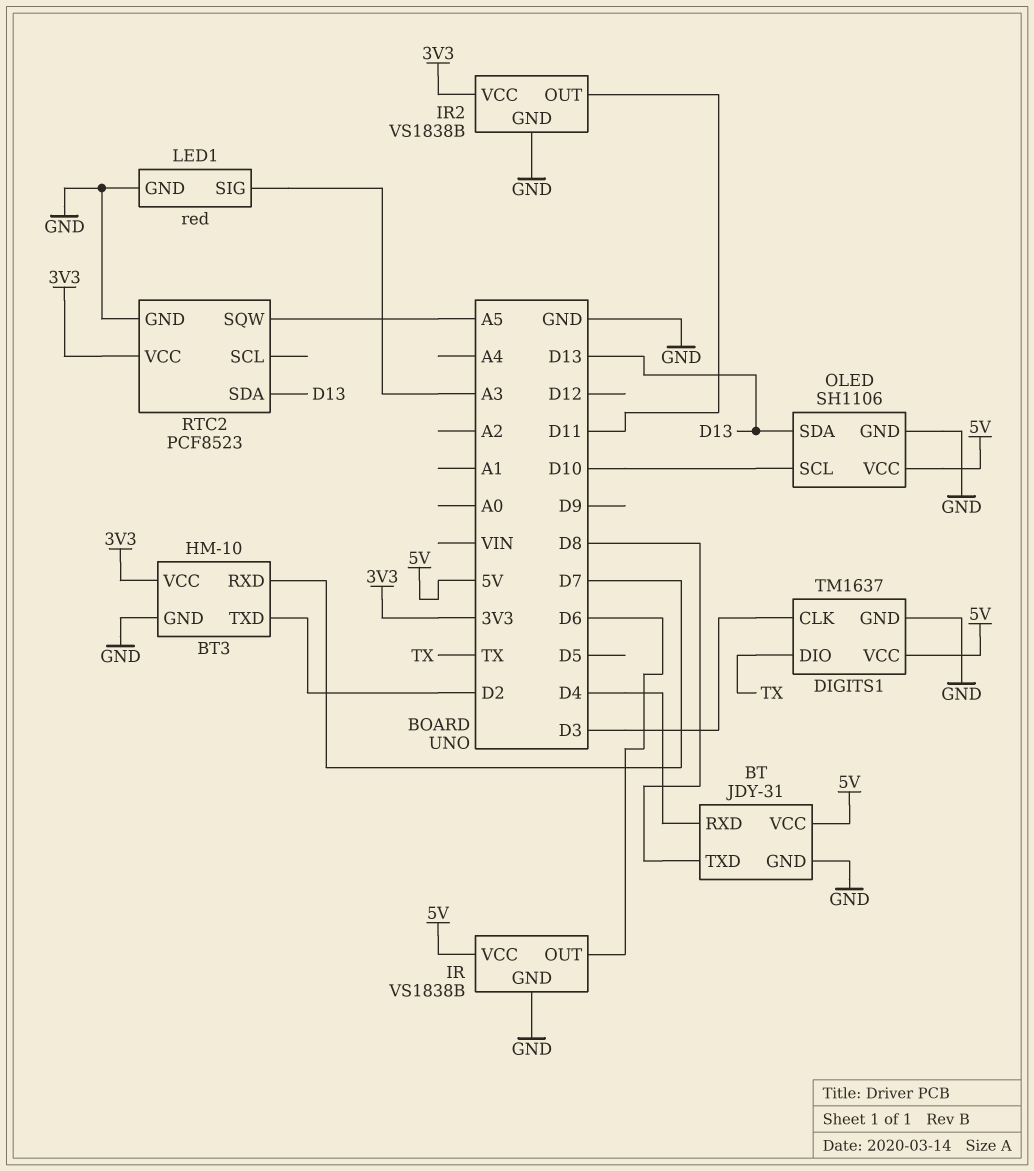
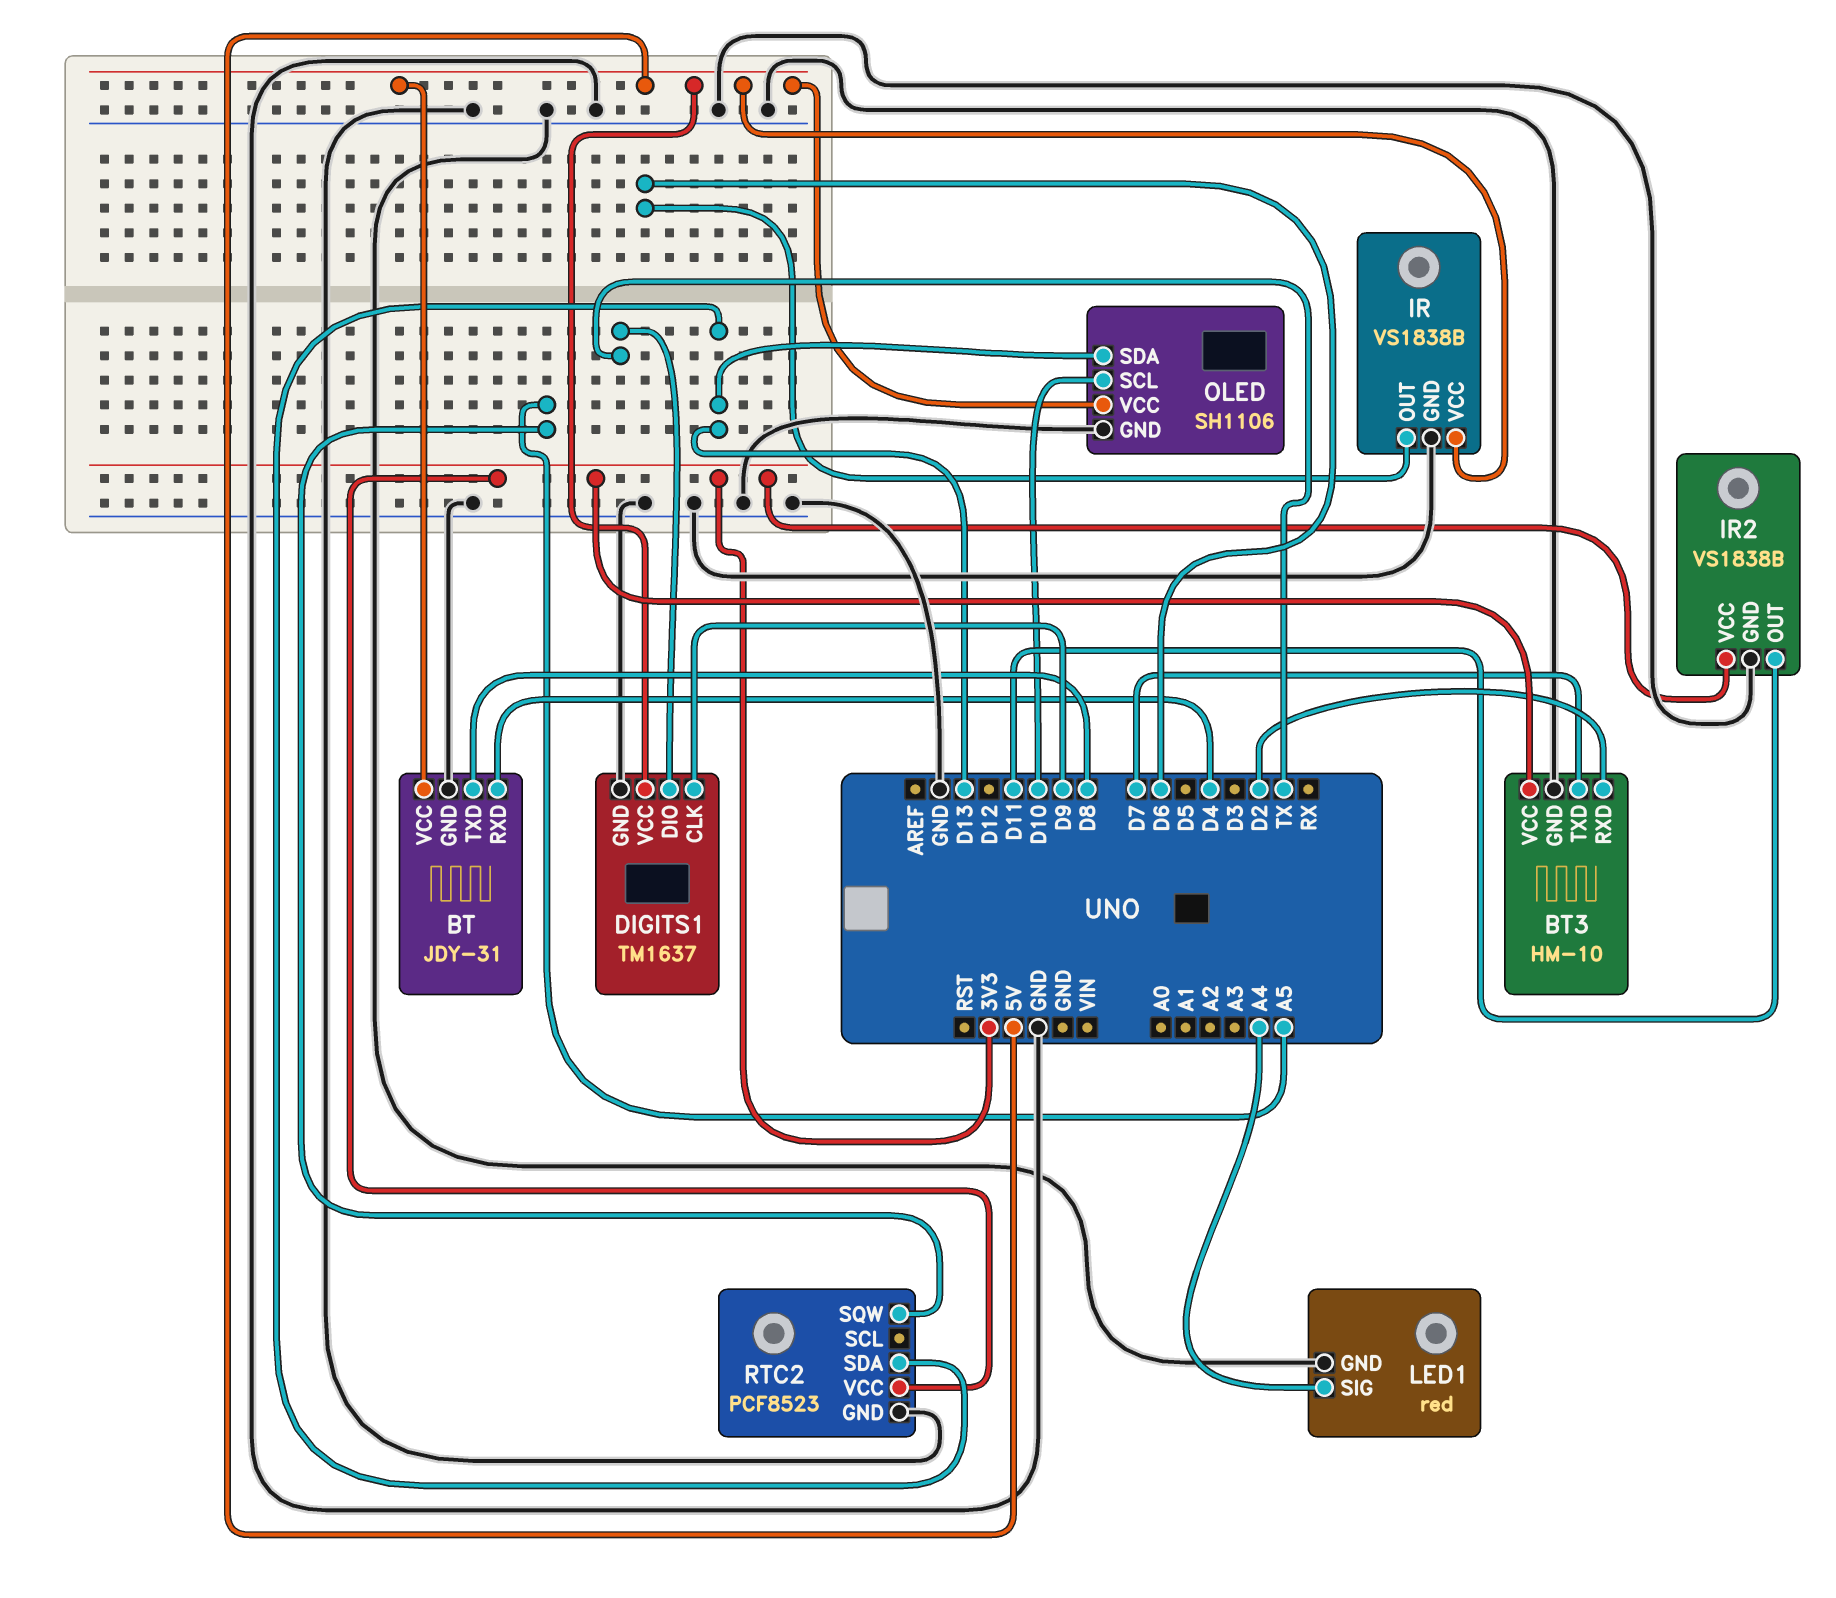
BT3 pin RXD: D7 -> D2
BT3 pin TXD: D2 -> D7
DIGITS1 pin CLK: D3 -> D9
LED1 pin SIG: A3 -> A4

